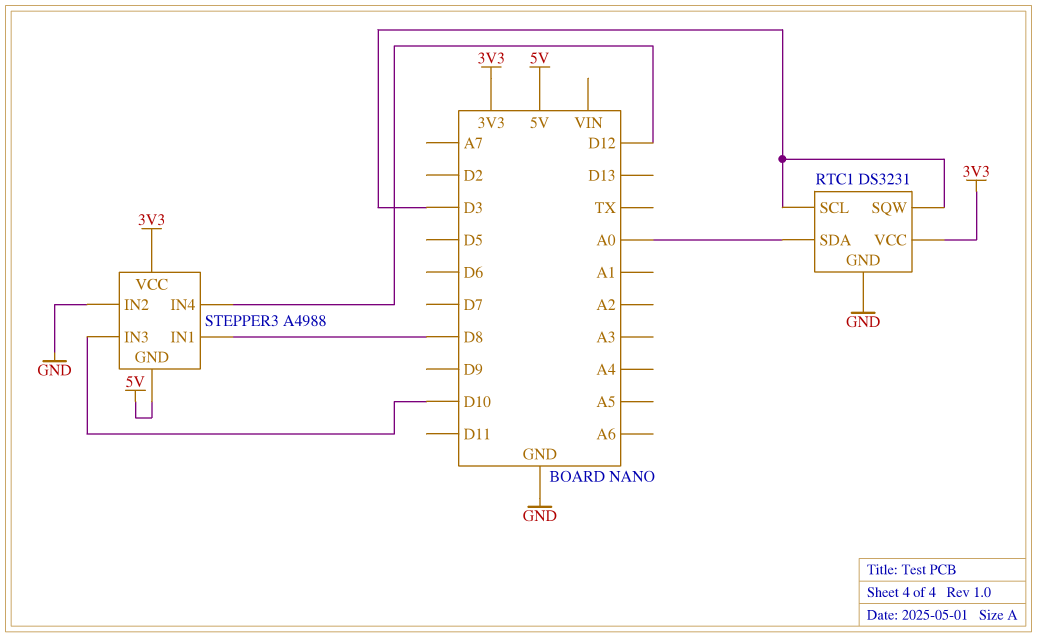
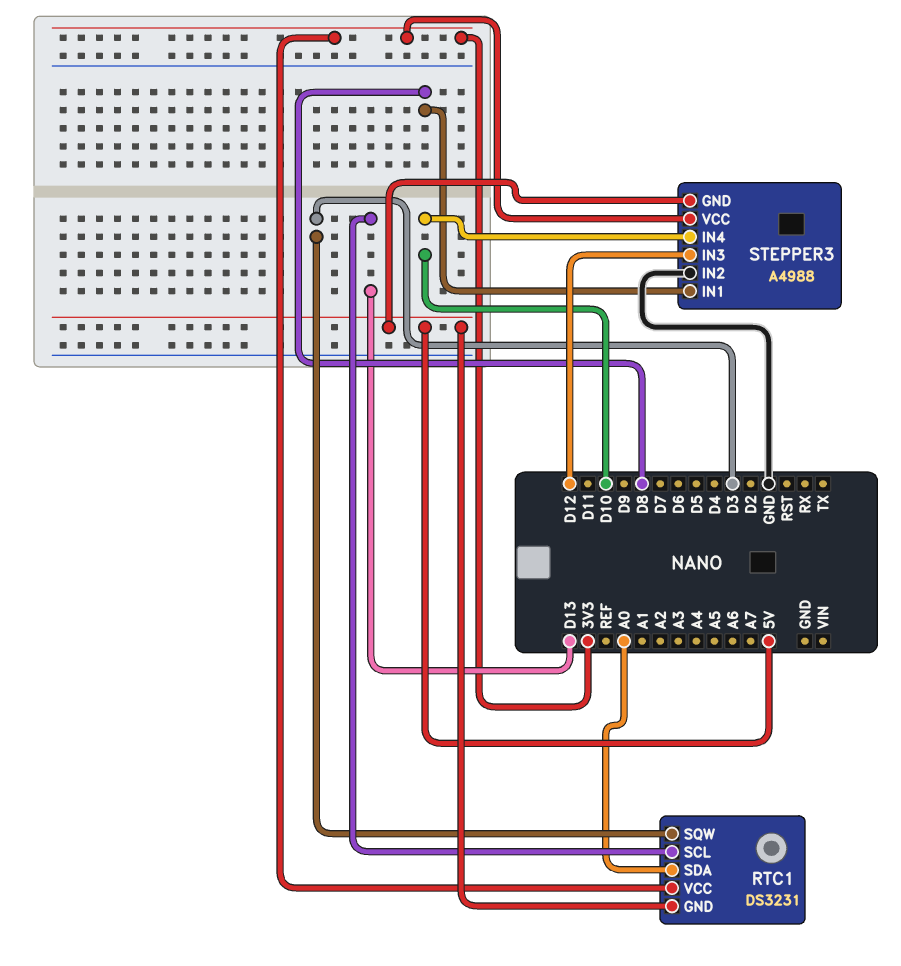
RTC1 pin GND: GND -> 5V
RTC1 pin SCL: D3 -> D13
STEPPER3 pin IN3: D10 -> D12
STEPPER3 pin IN4: D12 -> D10

